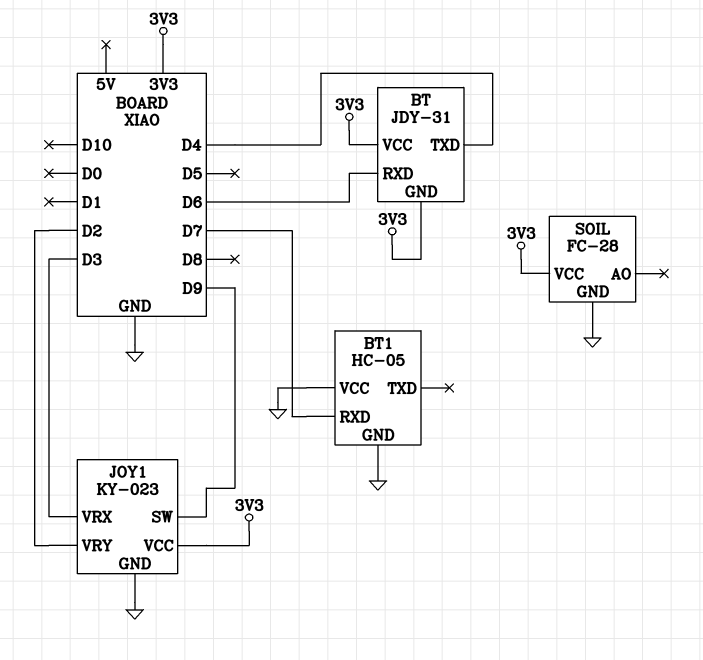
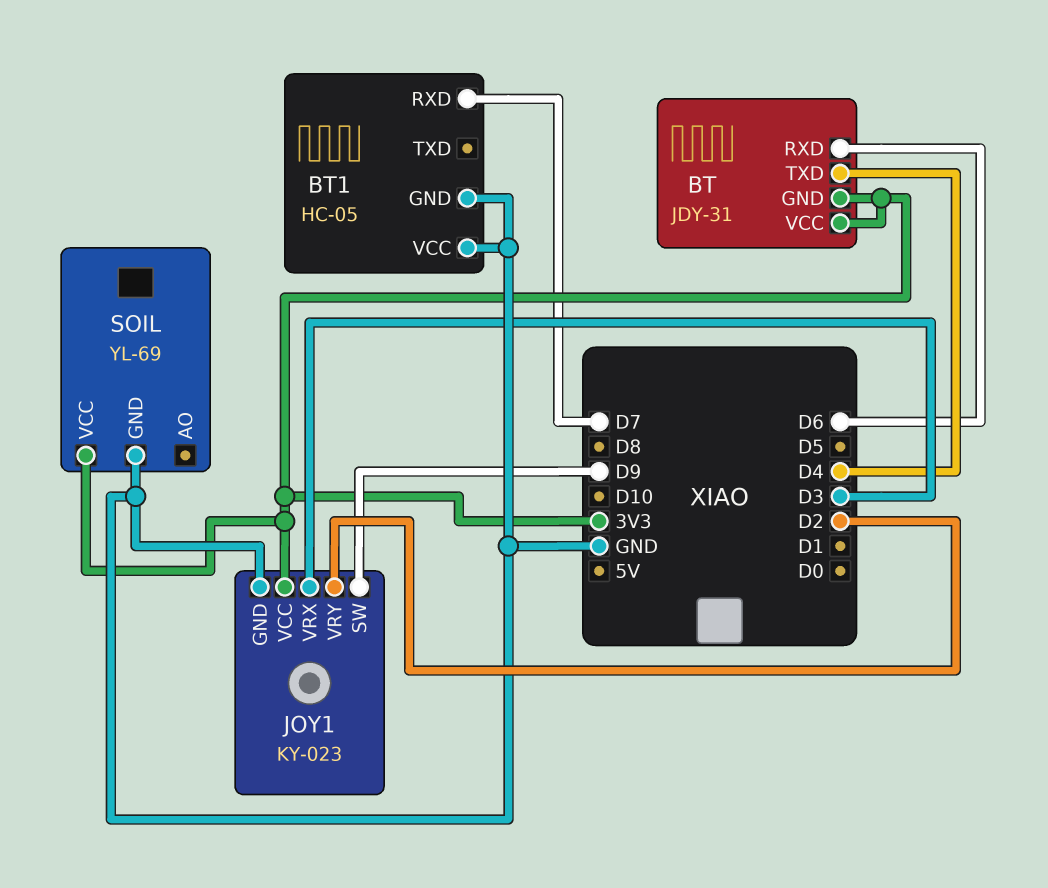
SOIL: FC-28 -> YL-69

